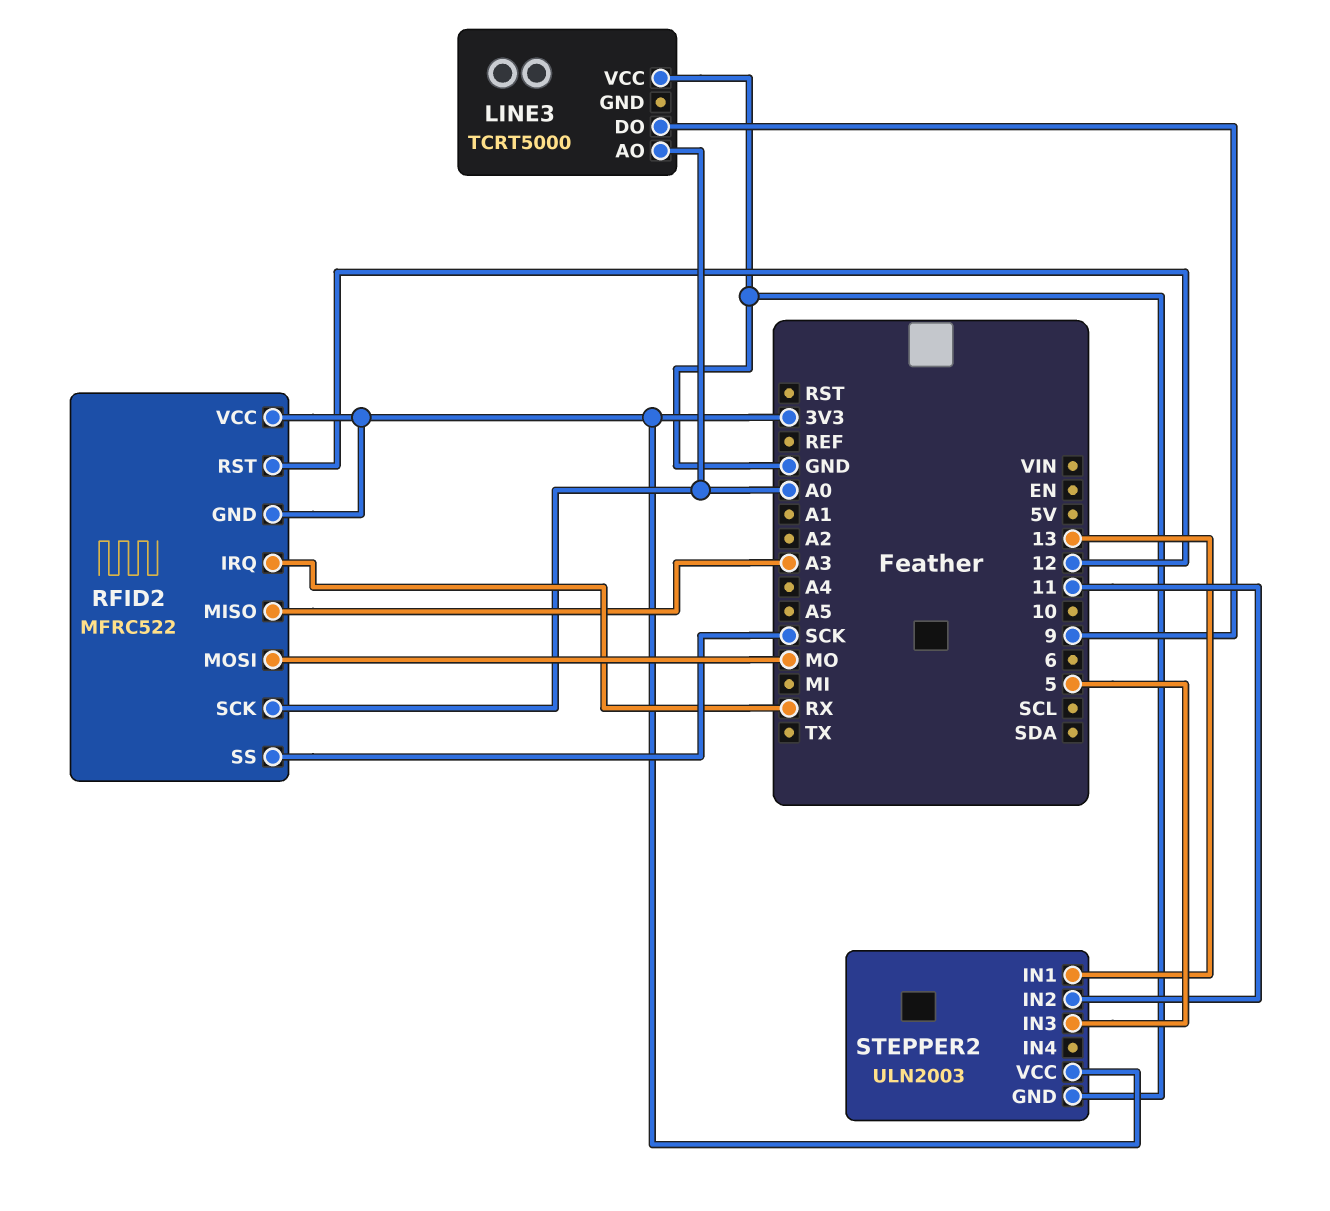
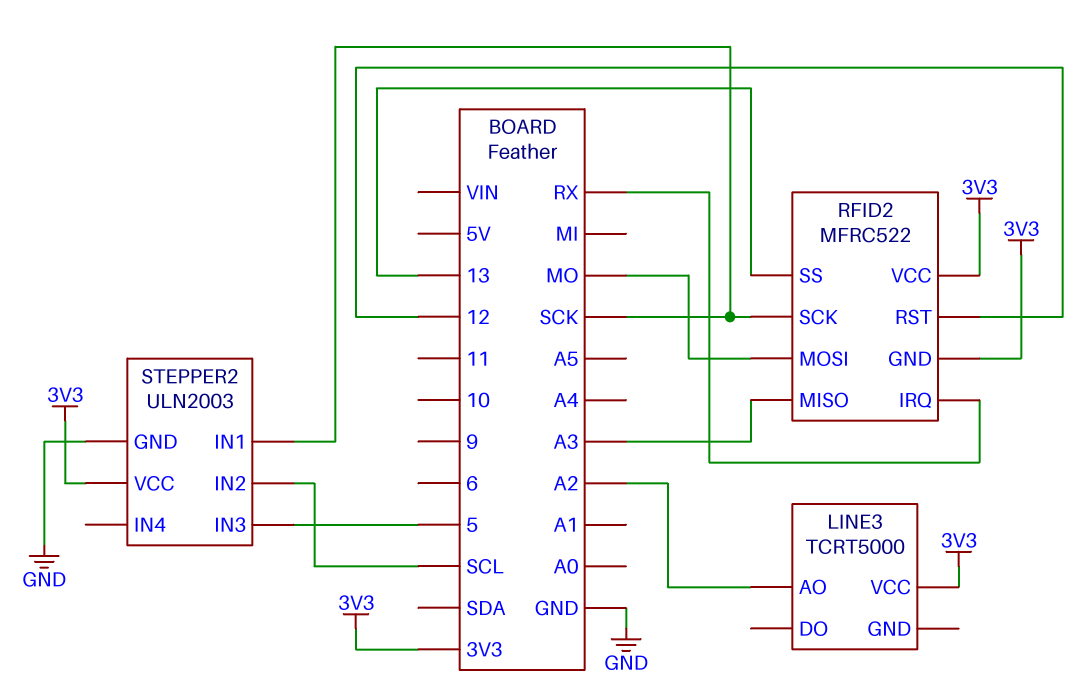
LINE3 pin AO: A0 -> A2
LINE3 pin DO: 9 -> none
LINE3 pin VCC: GND -> 3V3
RFID2 pin SCK: A0 -> SCK
RFID2 pin SS: SCK -> 13
STEPPER2 pin IN1: 13 -> SCK
STEPPER2 pin IN2: 11 -> SCL

